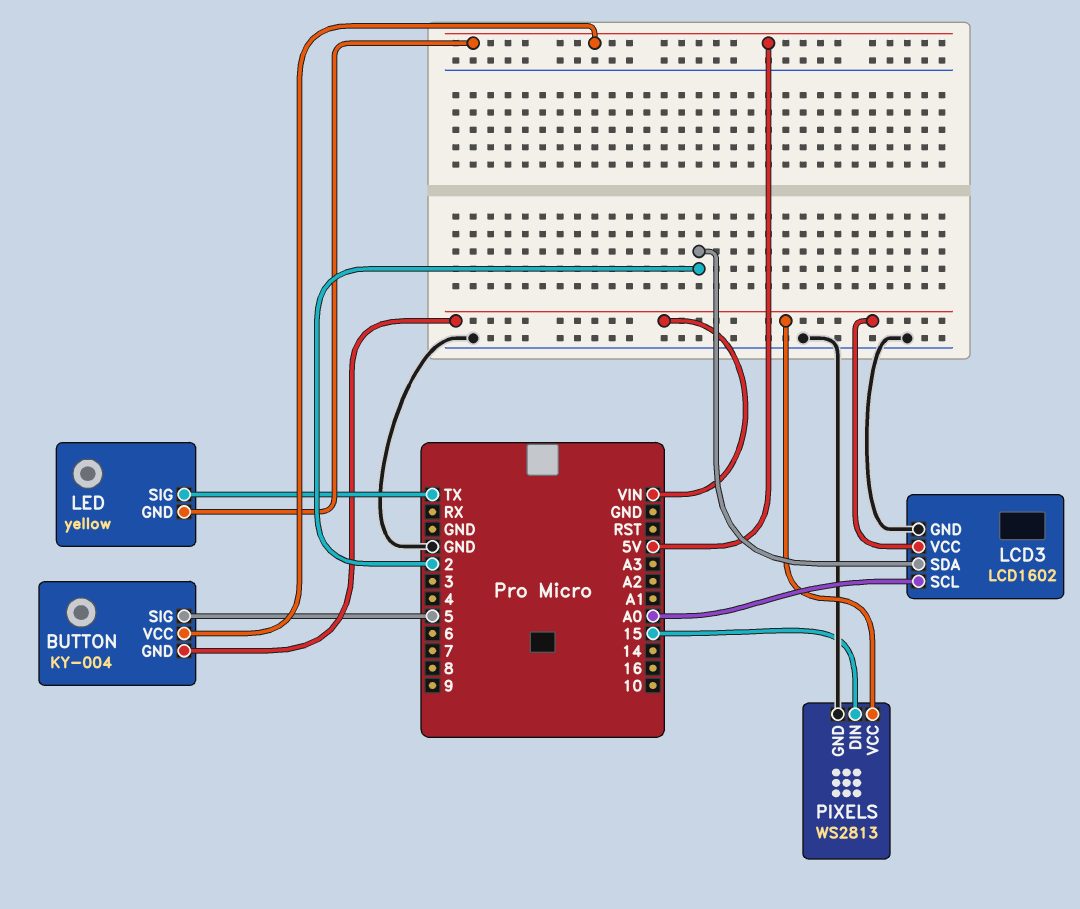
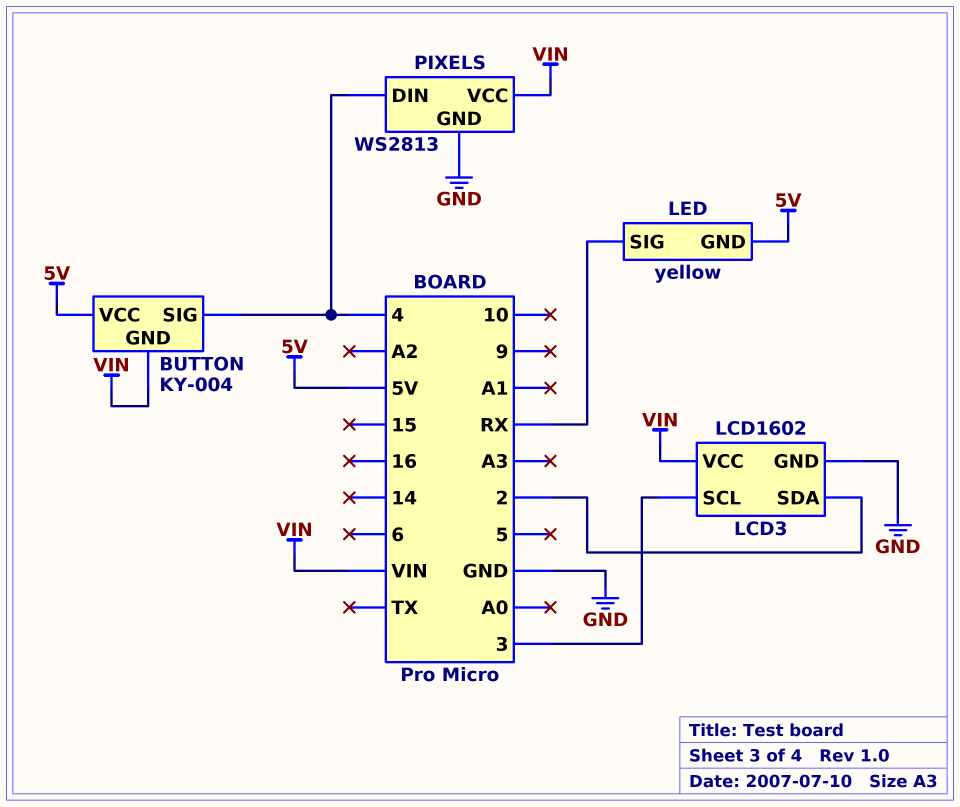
BUTTON pin SIG: 5 -> 4
LCD3 pin SCL: A0 -> 3
LED pin SIG: TX -> RX
PIXELS pin DIN: 15 -> 4

